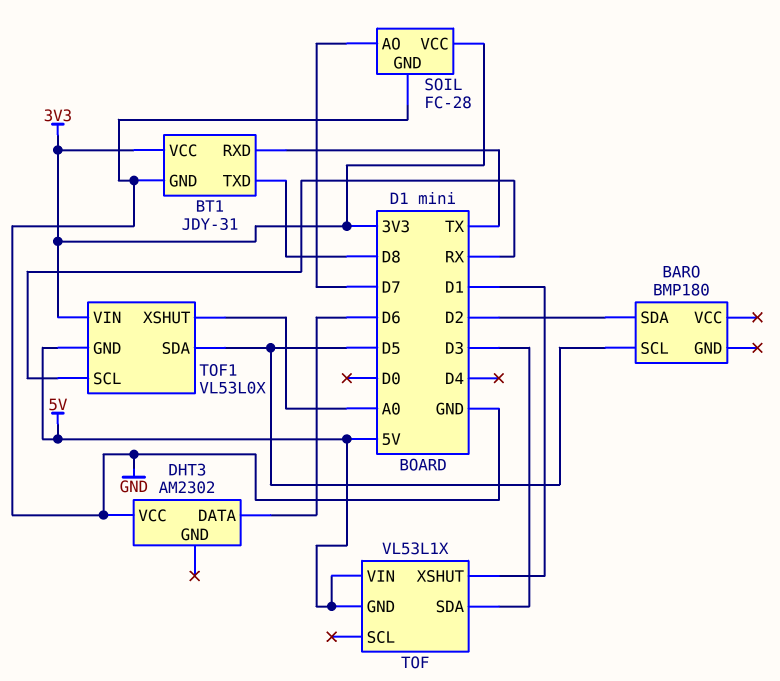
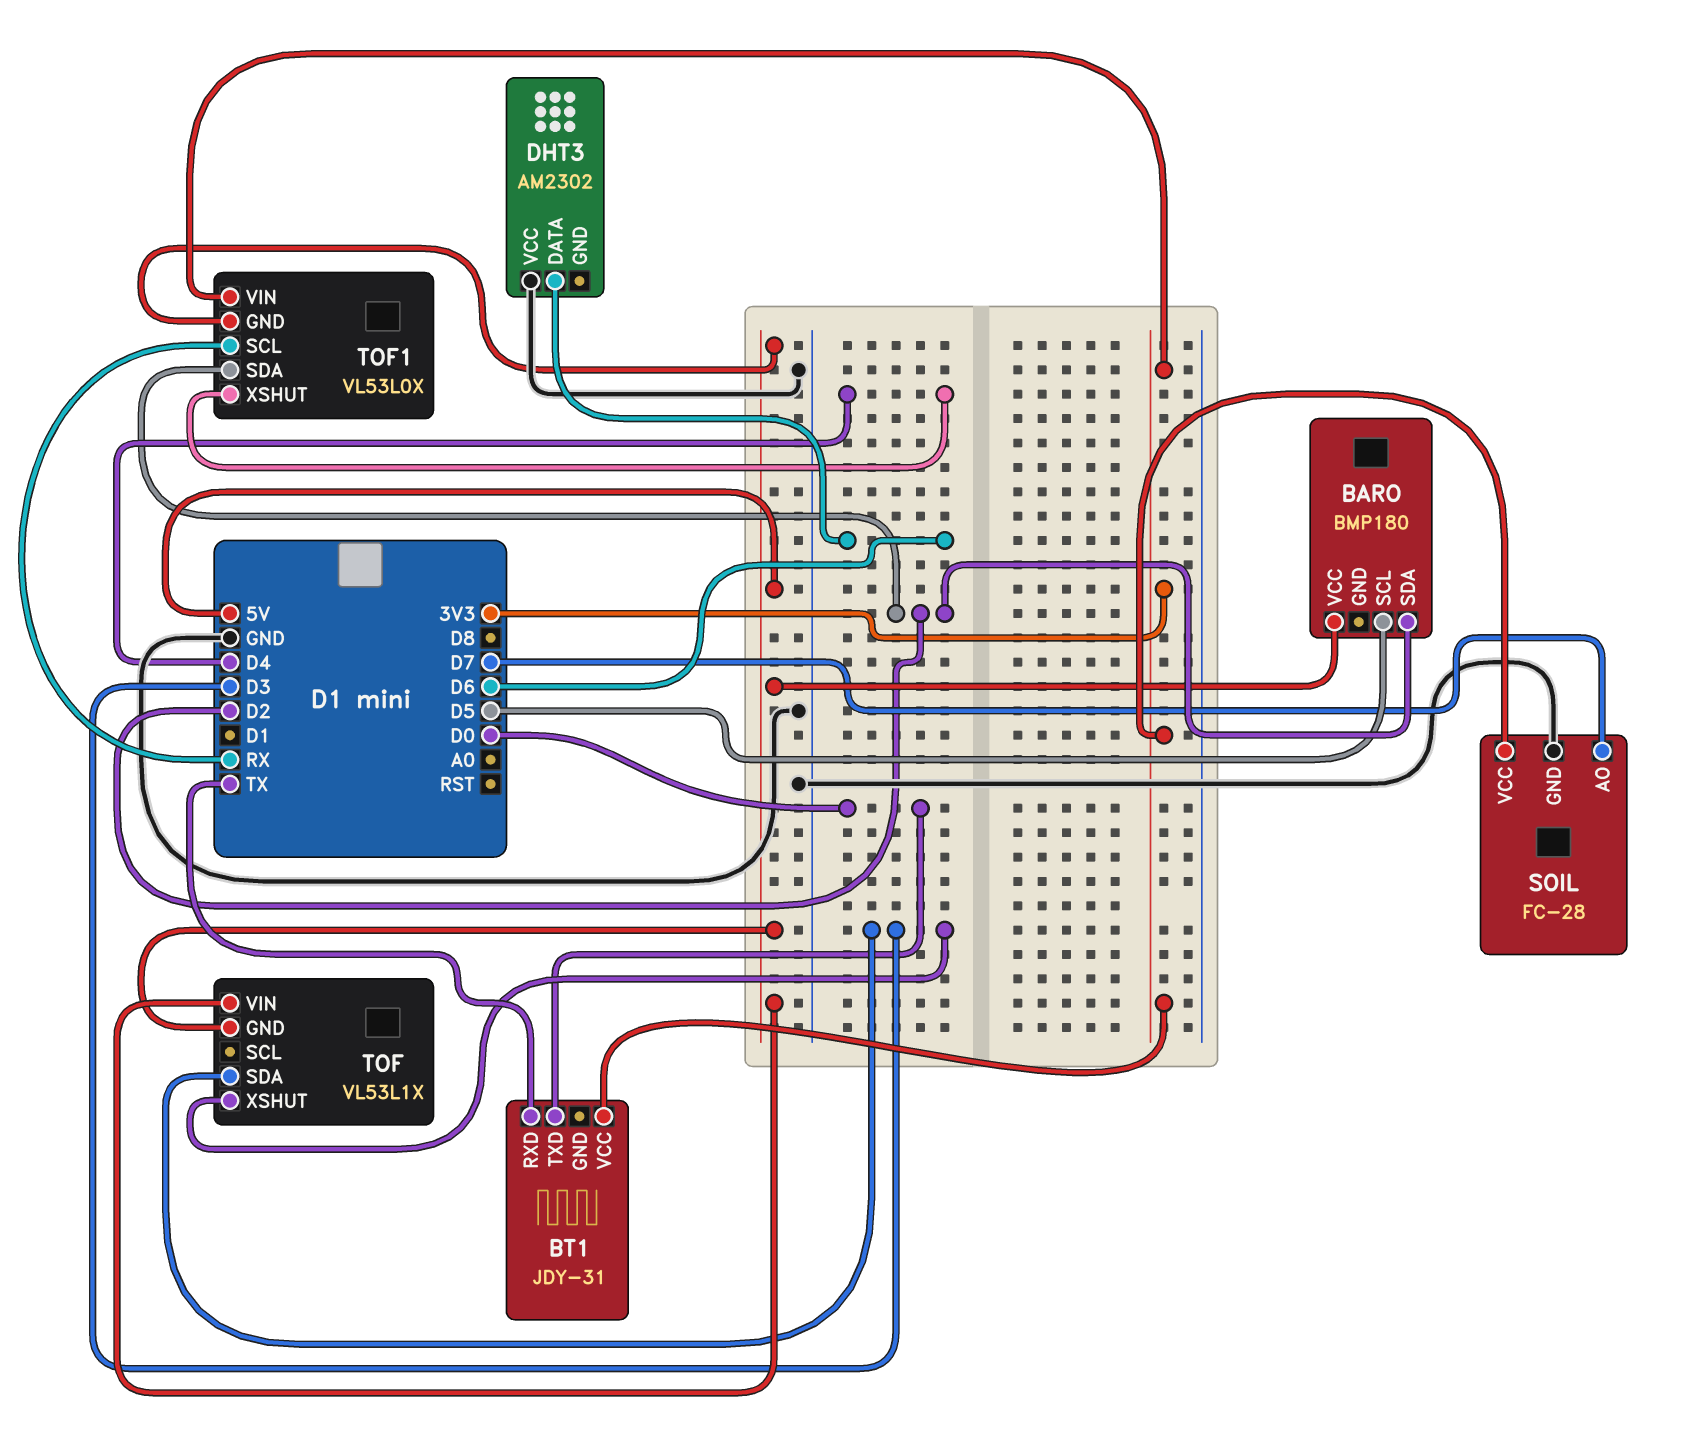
BARO pin VCC: none -> 5V
BT1 pin GND: GND -> none
BT1 pin TXD: D8 -> D0
TOF pin XSHUT: D1 -> D3
TOF1 pin SDA: D5 -> D2
TOF1 pin XSHUT: A0 -> D4

